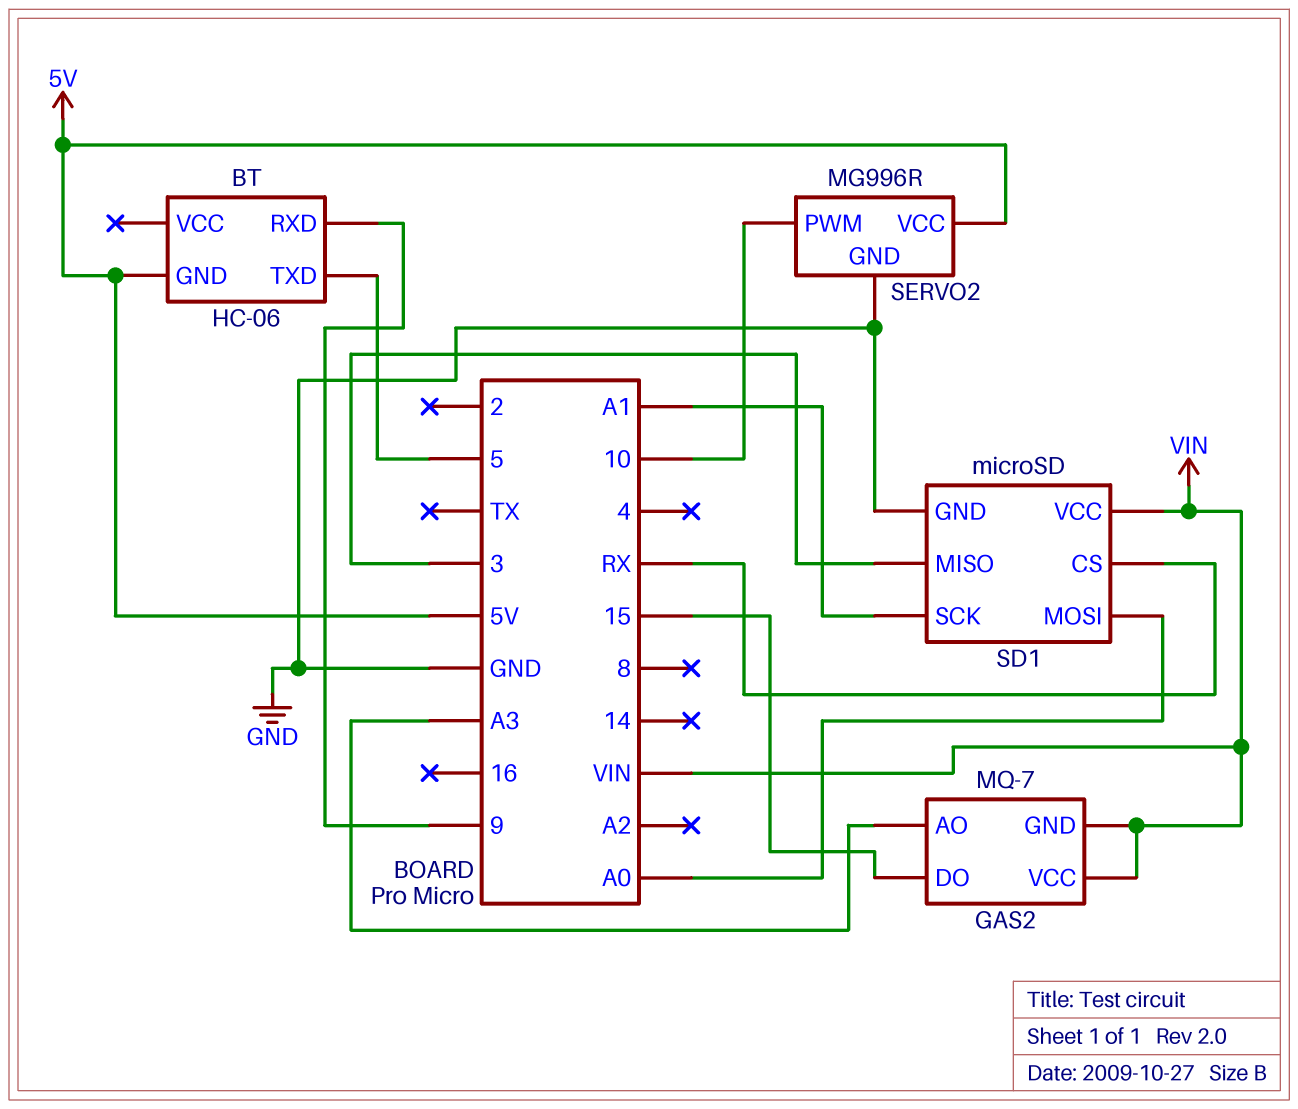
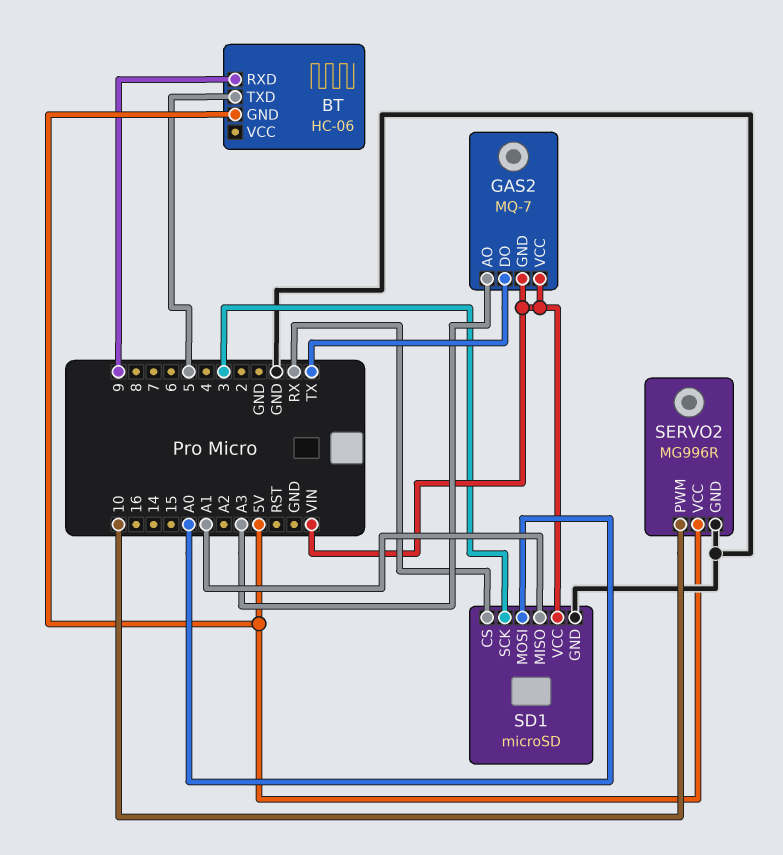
GAS2 pin DO: 15 -> TX
SD1 pin MISO: 3 -> A1
SD1 pin SCK: A1 -> 3

